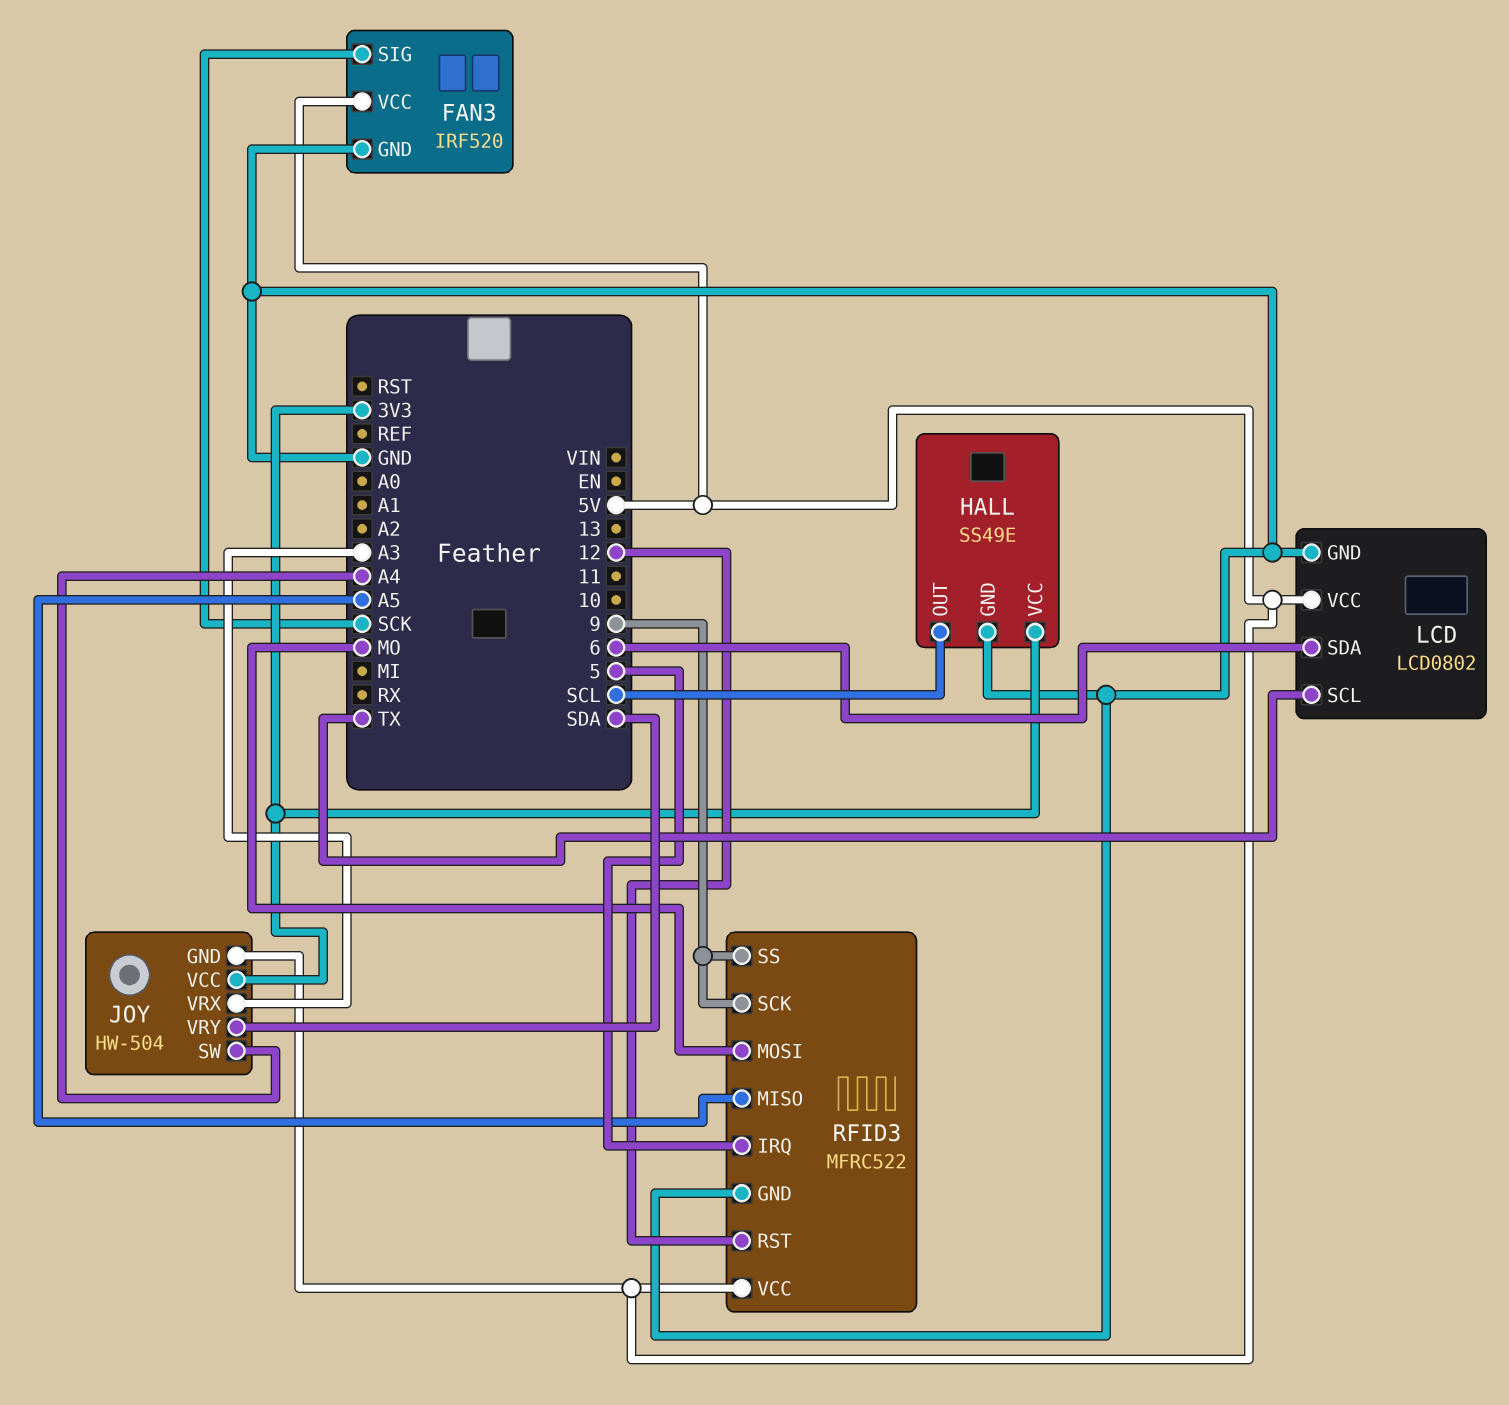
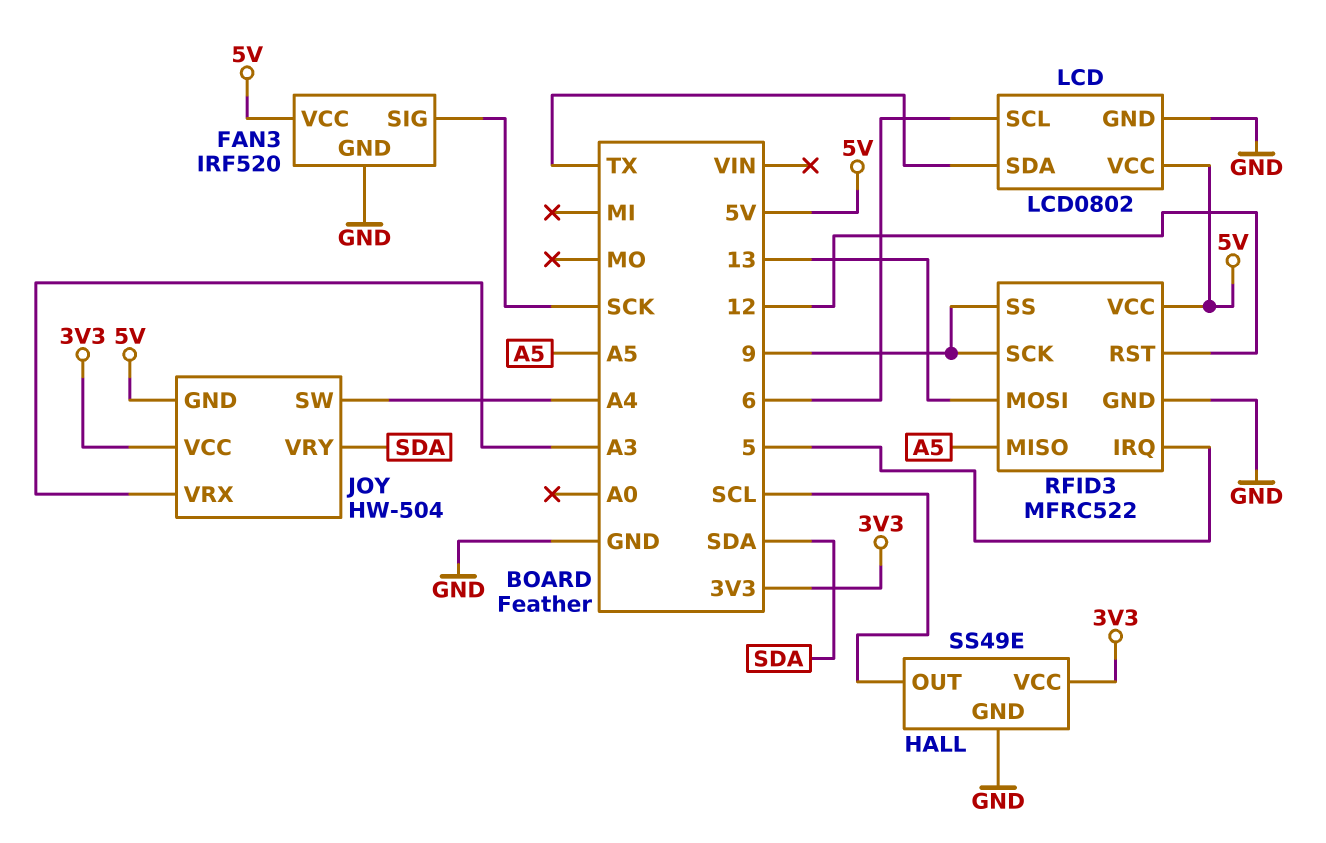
LCD pin SCL: TX -> 6
LCD pin SDA: 6 -> TX
RFID3 pin MOSI: MO -> 13

